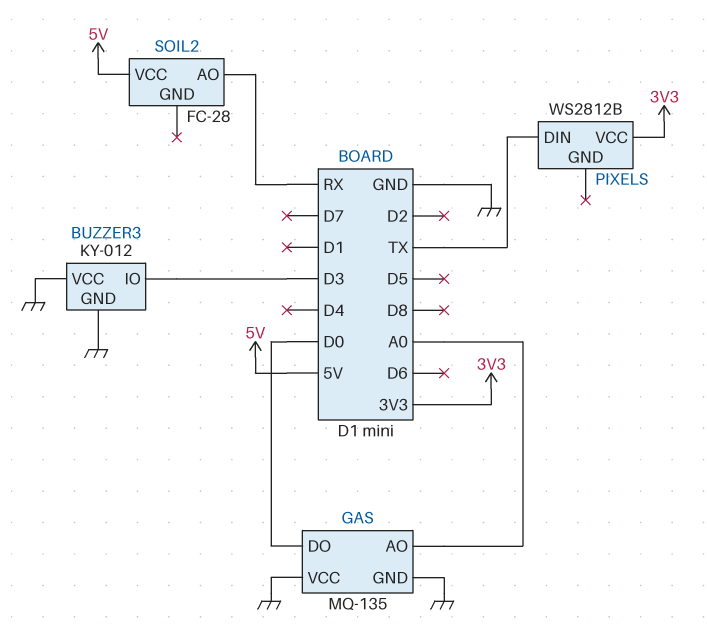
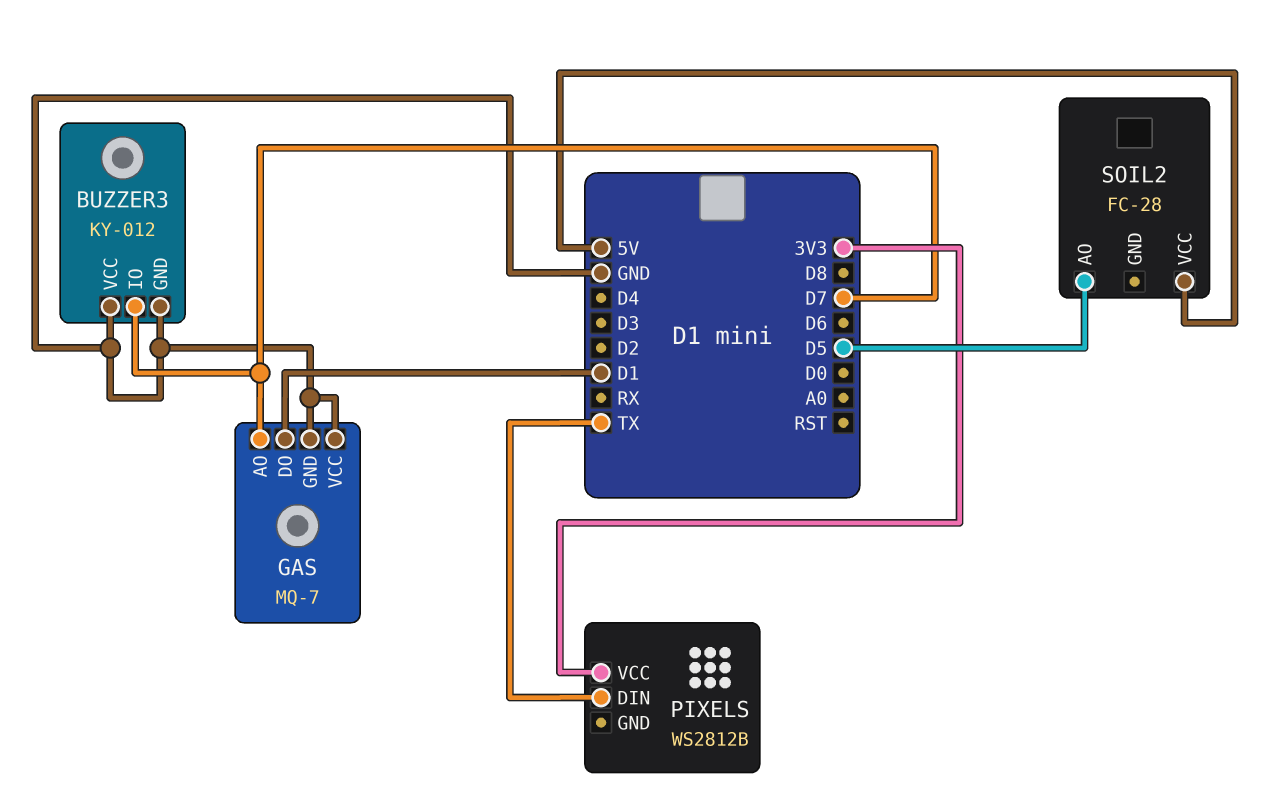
BUZZER3 pin IO: D3 -> D7
GAS: MQ-135 -> MQ-7
GAS pin AO: A0 -> D7
GAS pin DO: D0 -> D1
SOIL2 pin AO: RX -> D5

